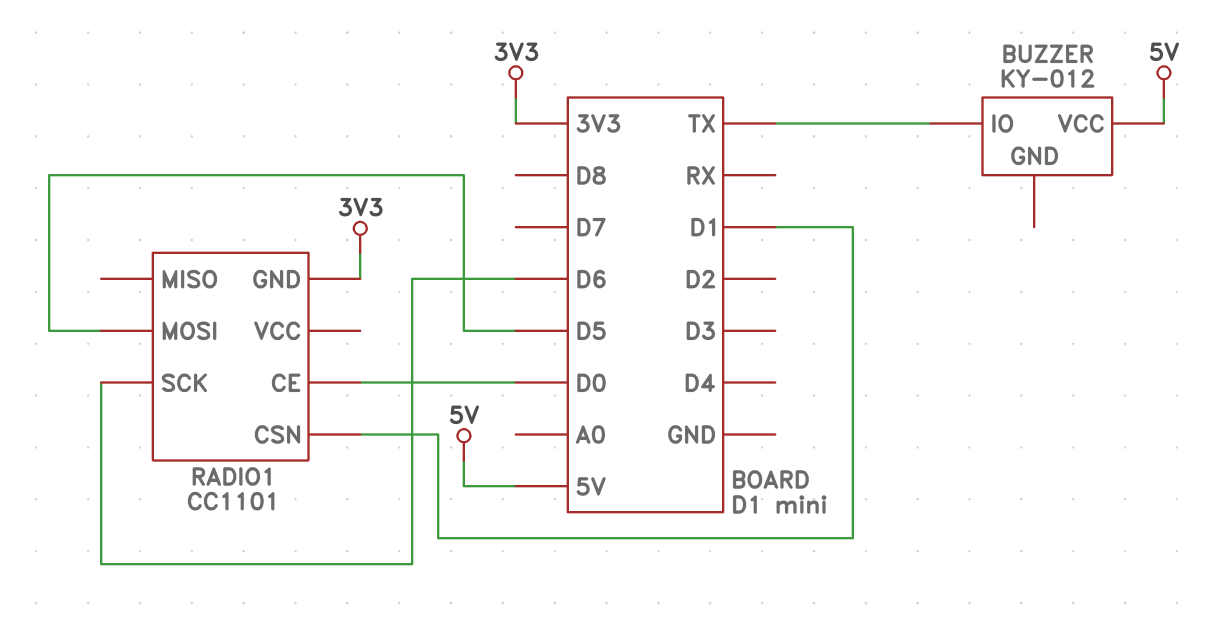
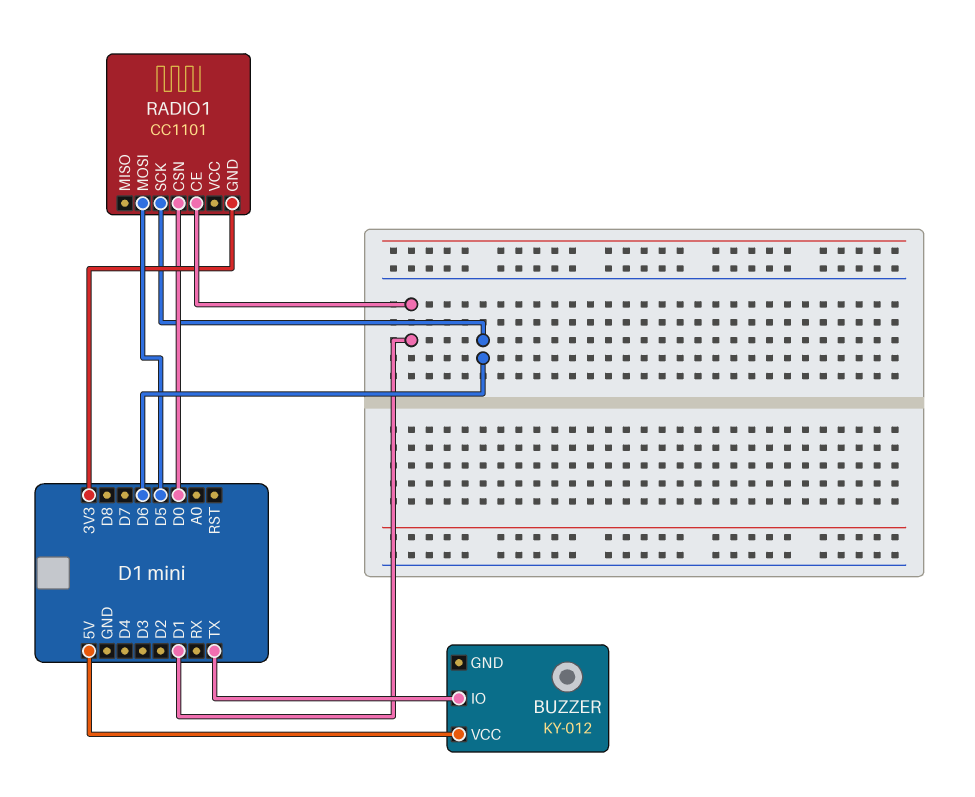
RADIO1 pin CE: D0 -> D1
RADIO1 pin CSN: D1 -> D0

